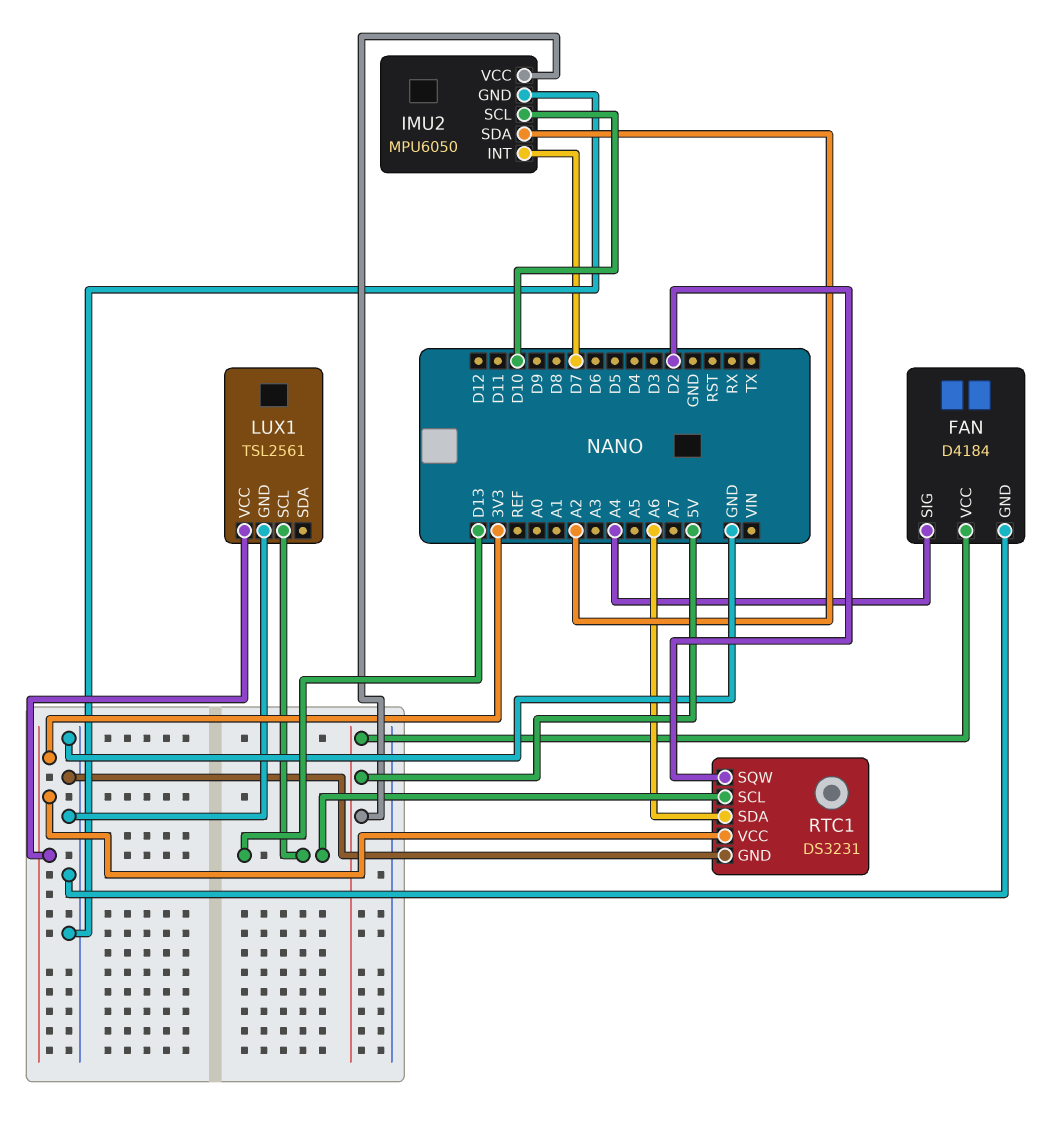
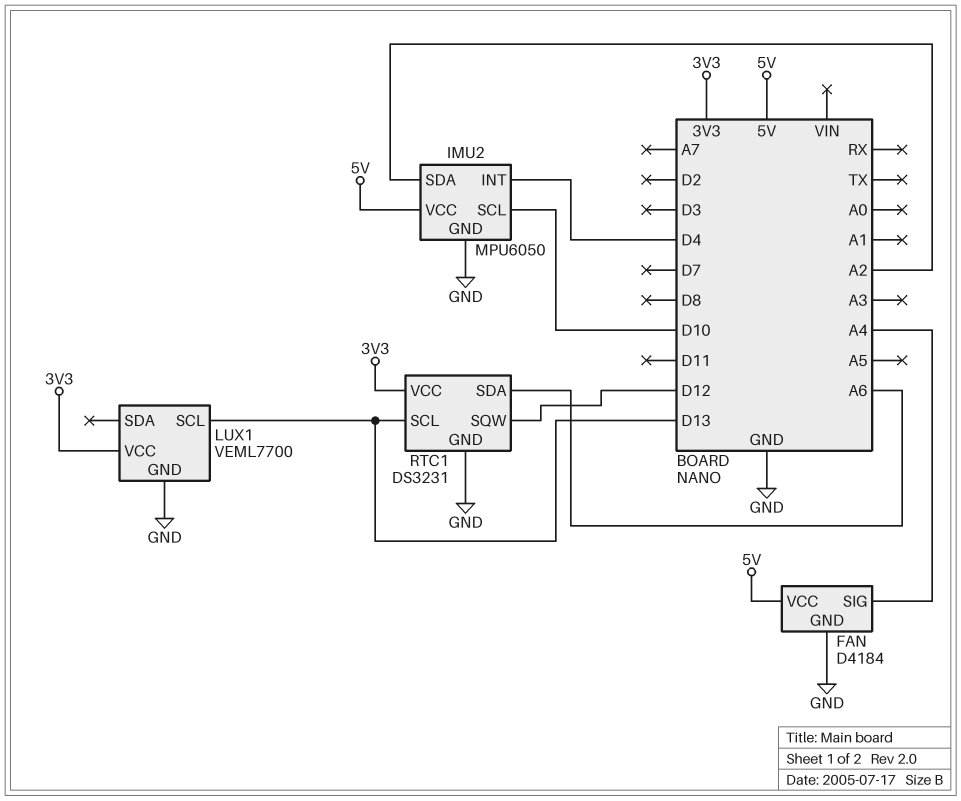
IMU2 pin INT: D7 -> D4
LUX1: TSL2561 -> VEML7700
RTC1 pin SQW: D2 -> D12

